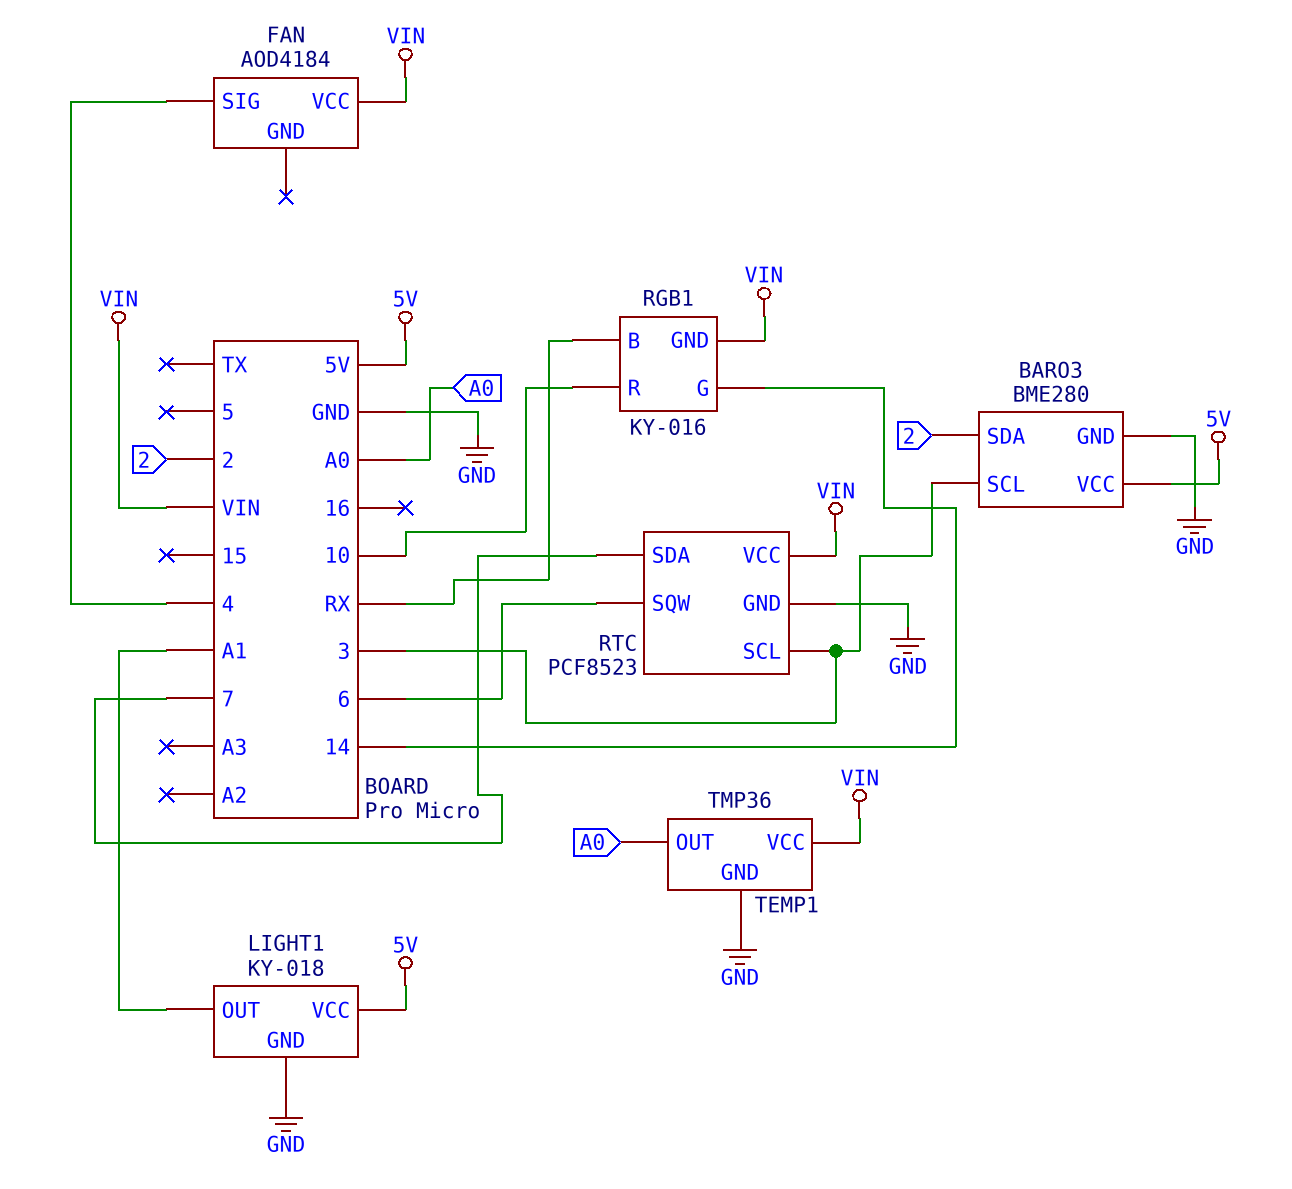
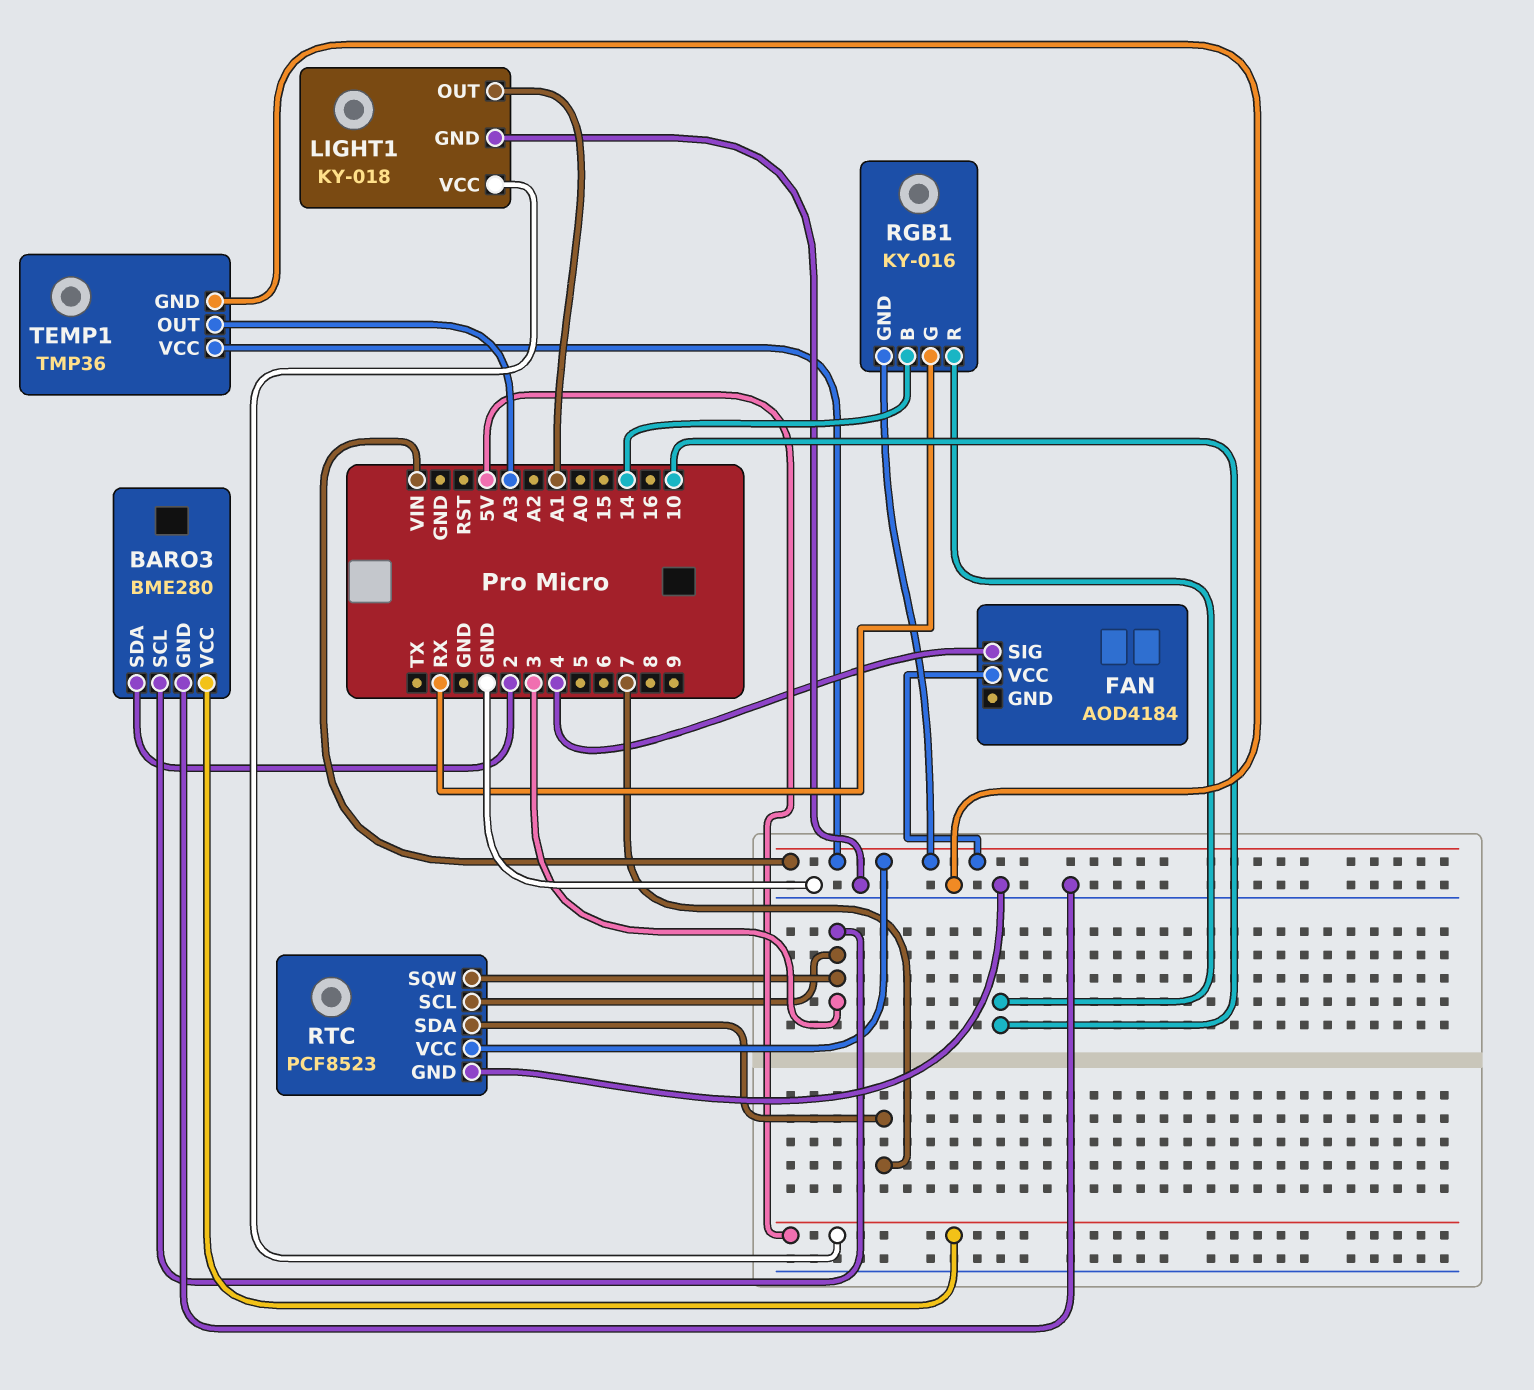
RGB1 pin B: RX -> 14
RGB1 pin G: 14 -> RX
RTC pin SQW: 6 -> 3
TEMP1 pin OUT: A0 -> A3

